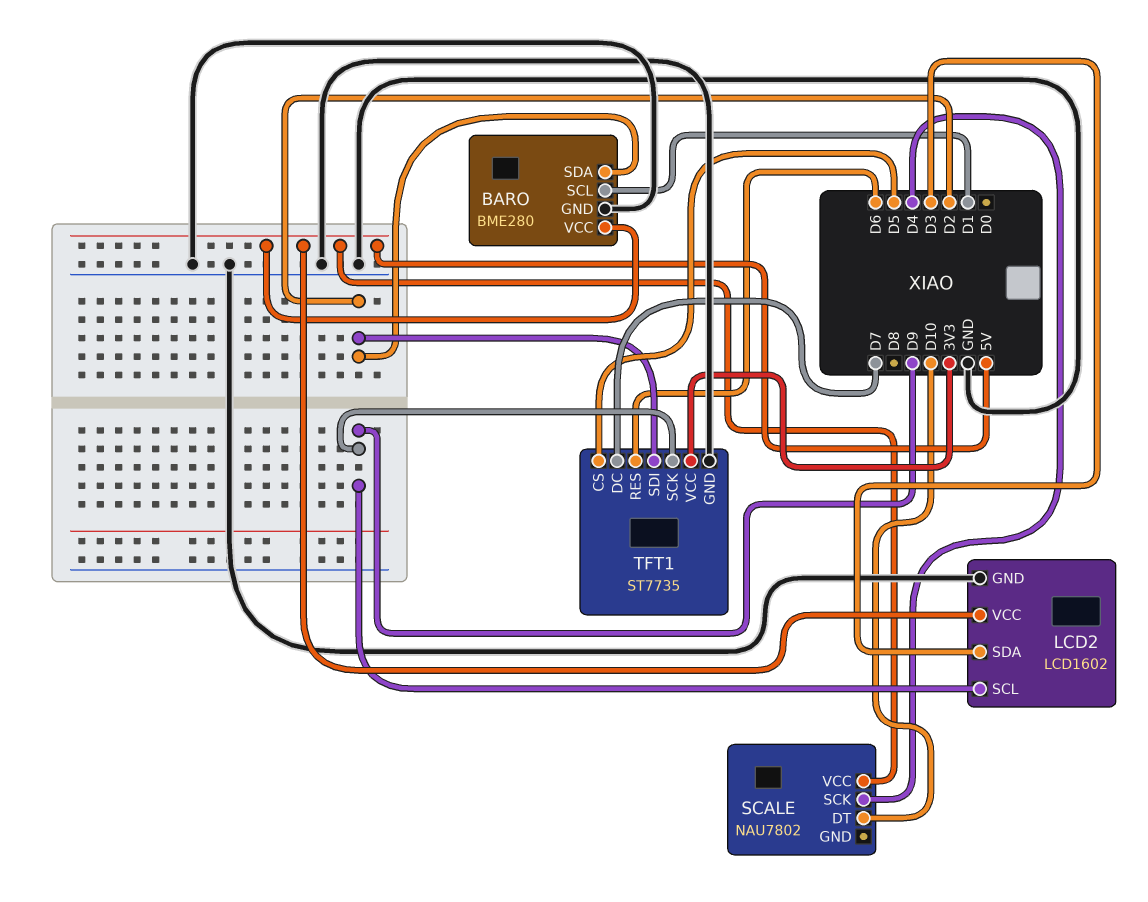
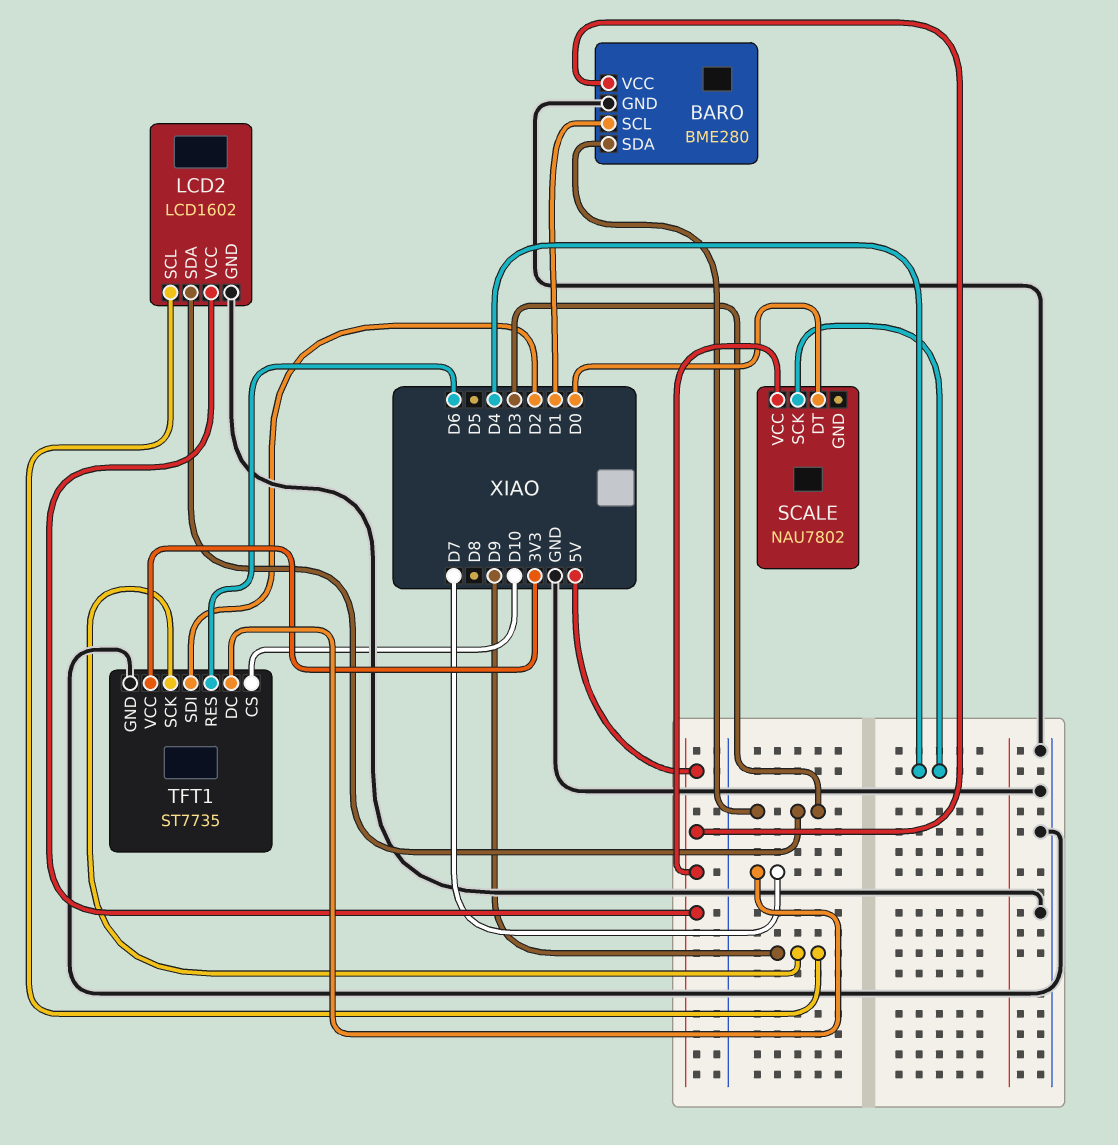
BARO pin SDA: D2 -> D3
SCALE pin DT: D10 -> D0
TFT1 pin CS: D5 -> D10

